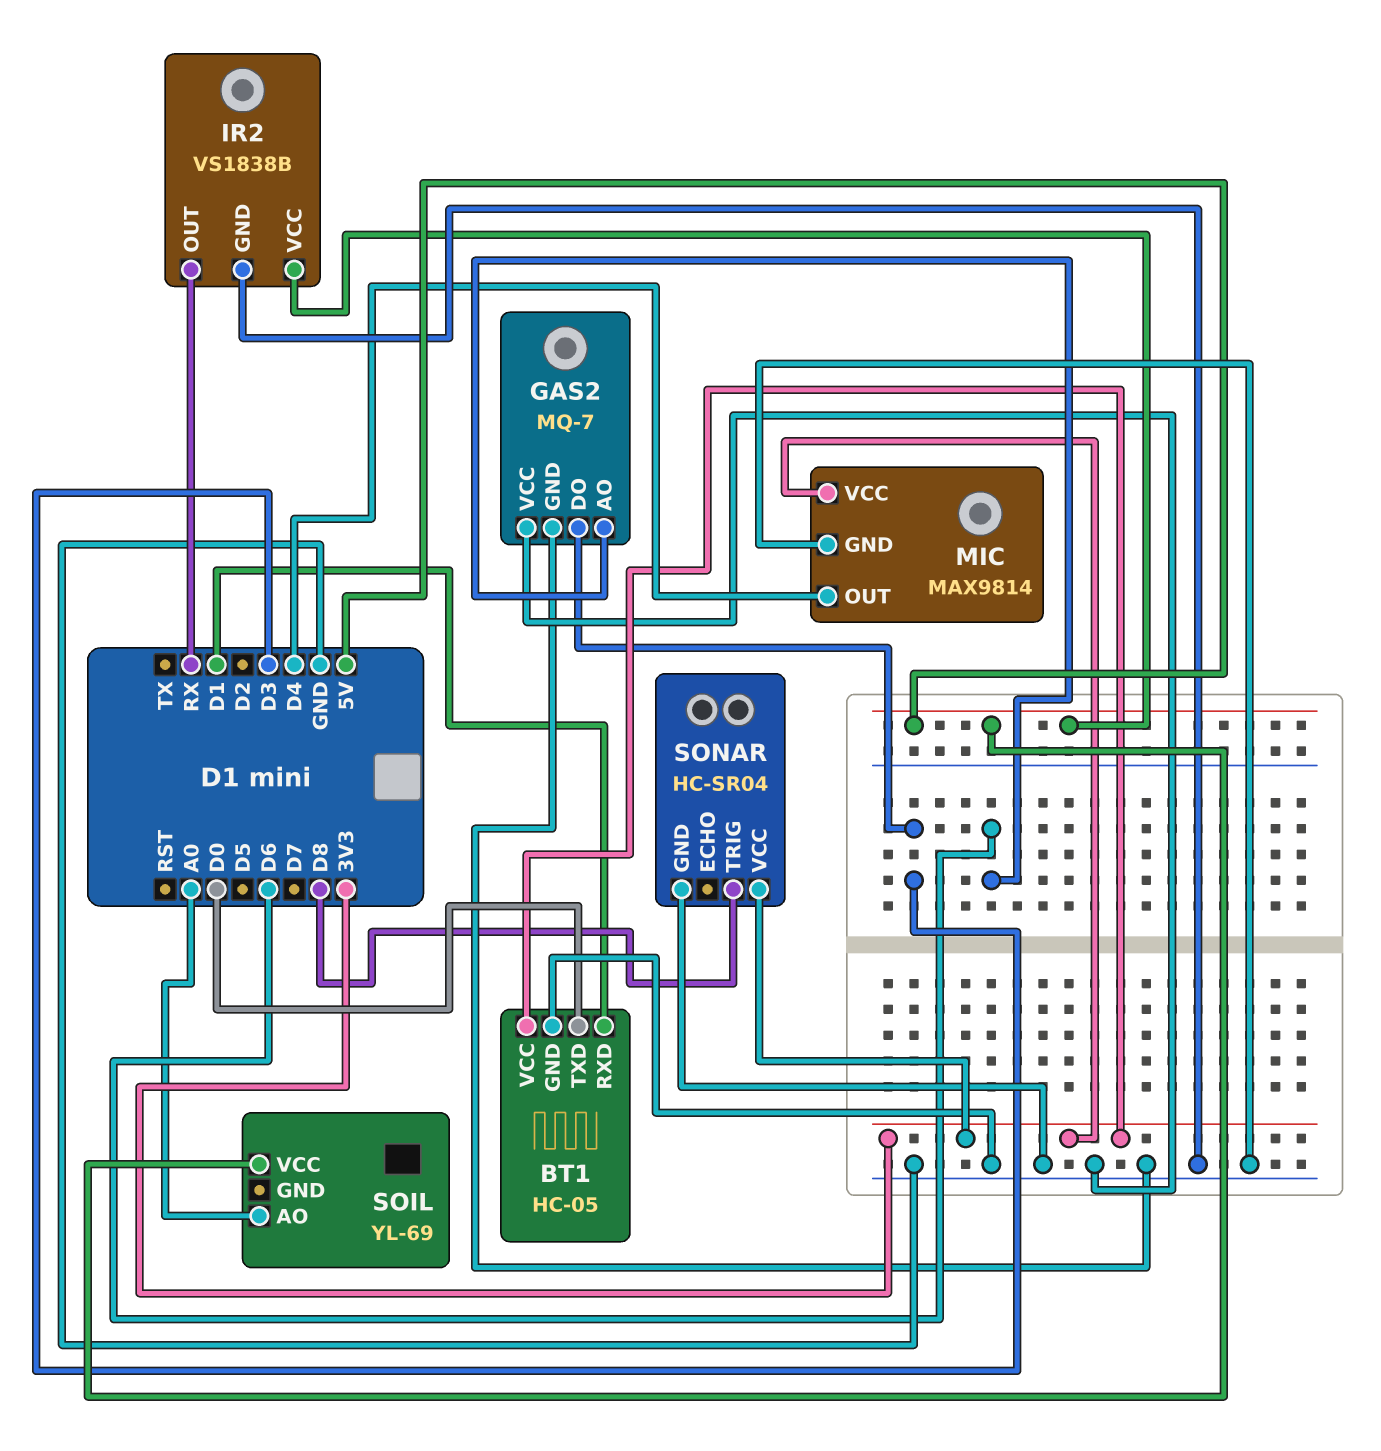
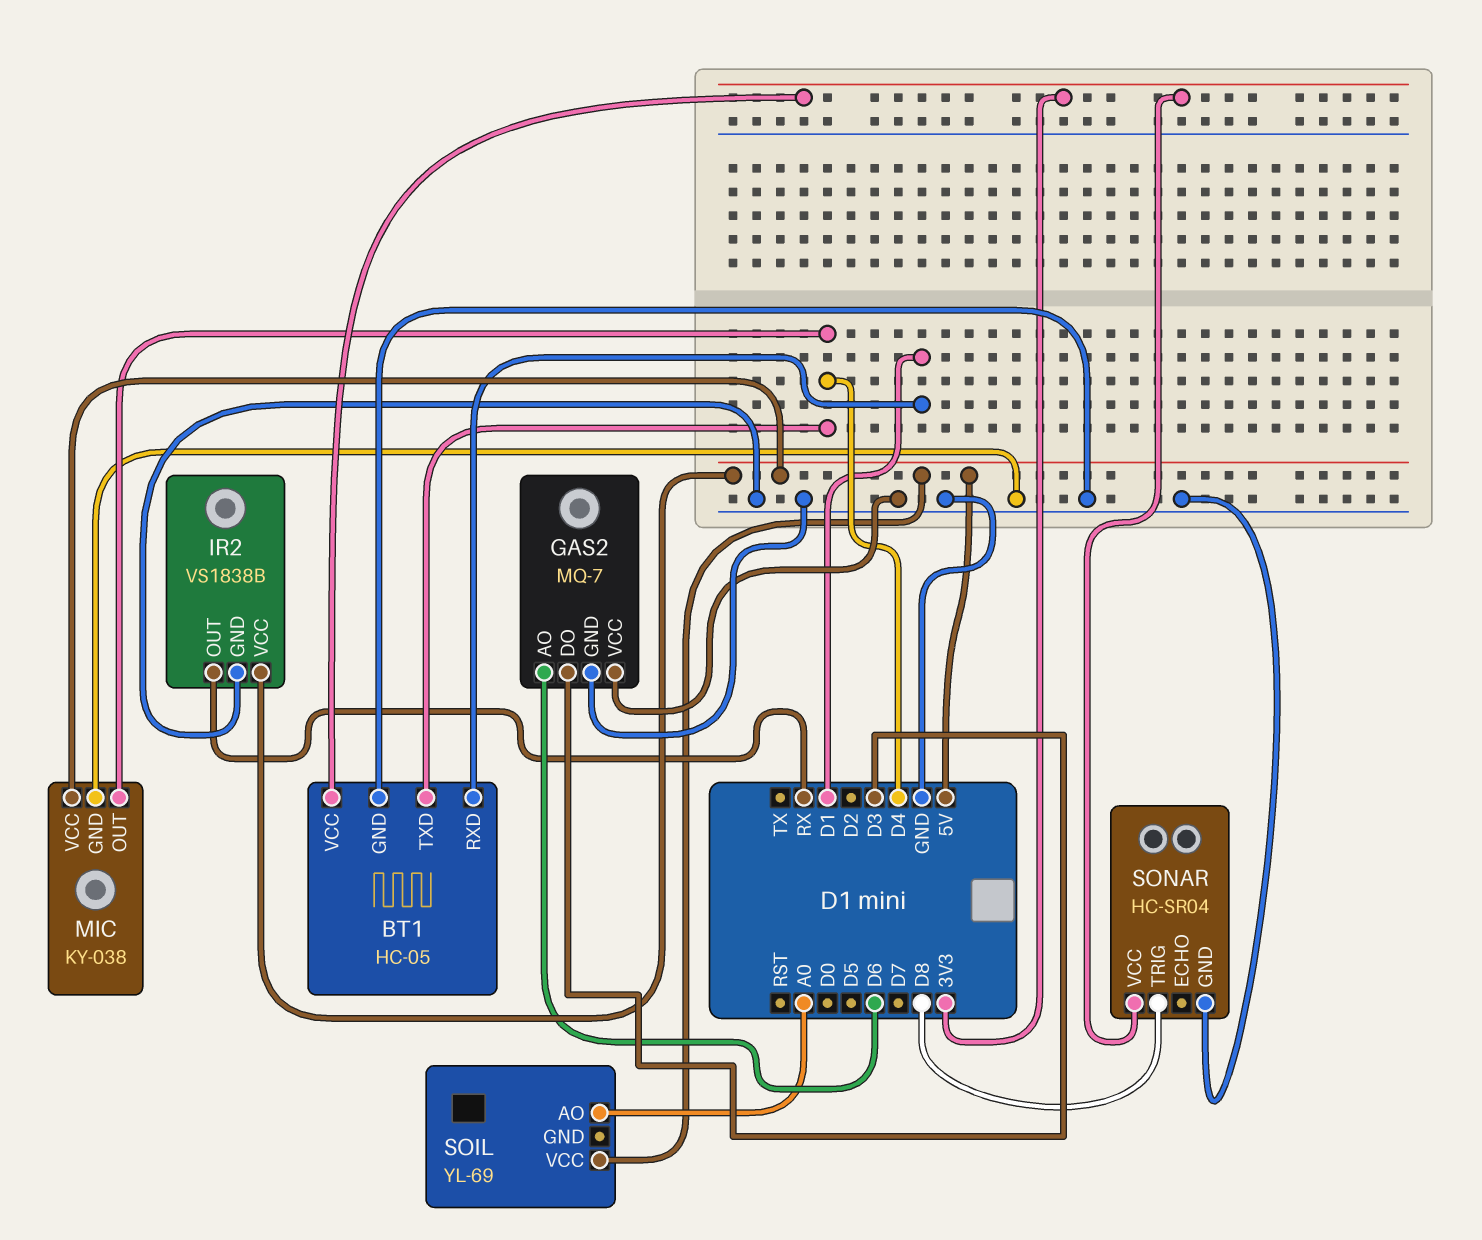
BT1 pin TXD: D0 -> D4
MIC: MAX9814 -> KY-038
MIC pin VCC: 3V3 -> 5V

